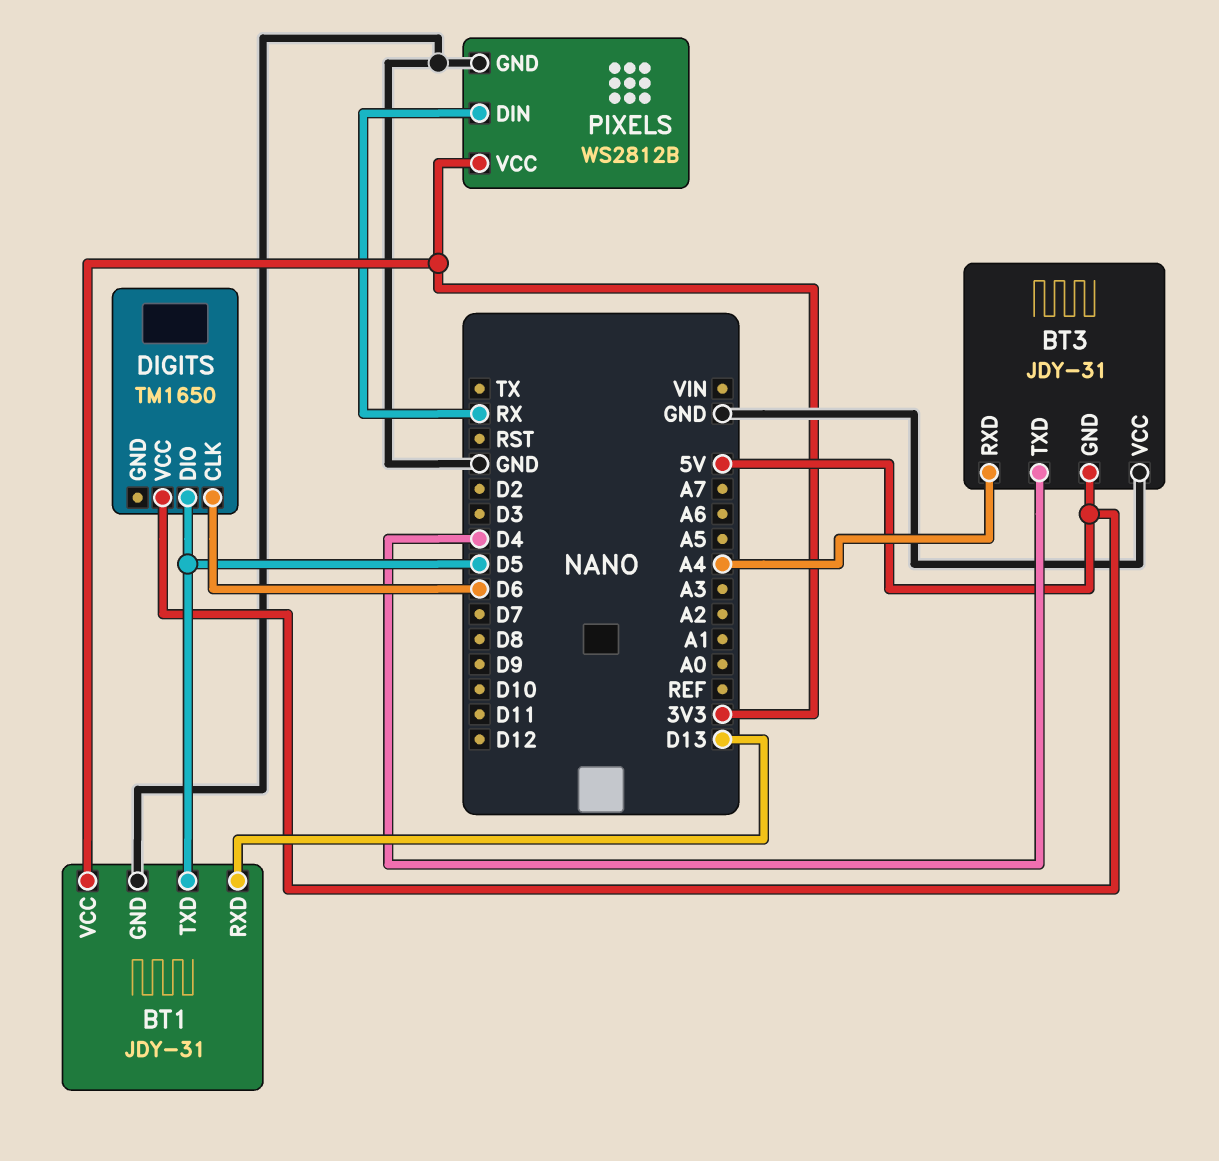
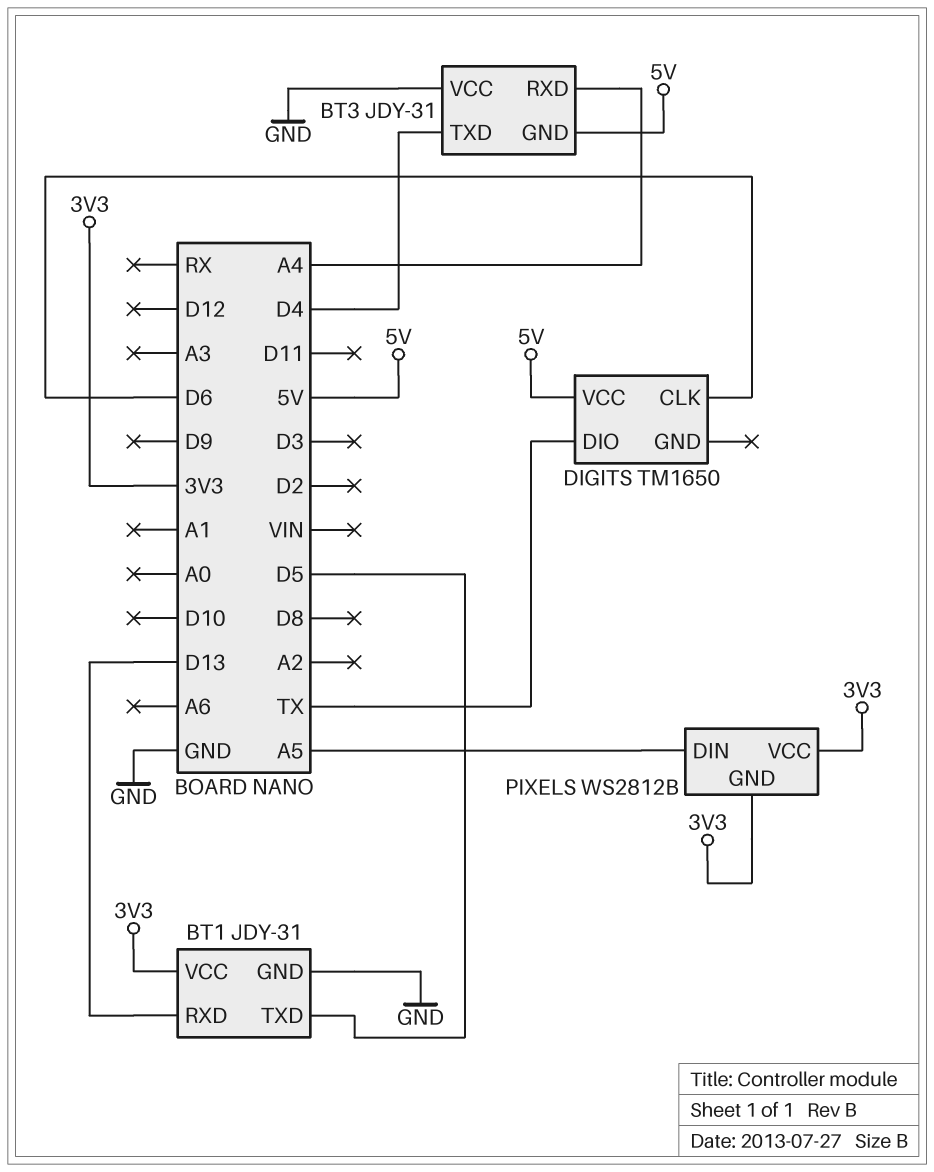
DIGITS pin DIO: D5 -> TX
PIXELS pin DIN: RX -> A5
PIXELS pin GND: GND -> 3V3

